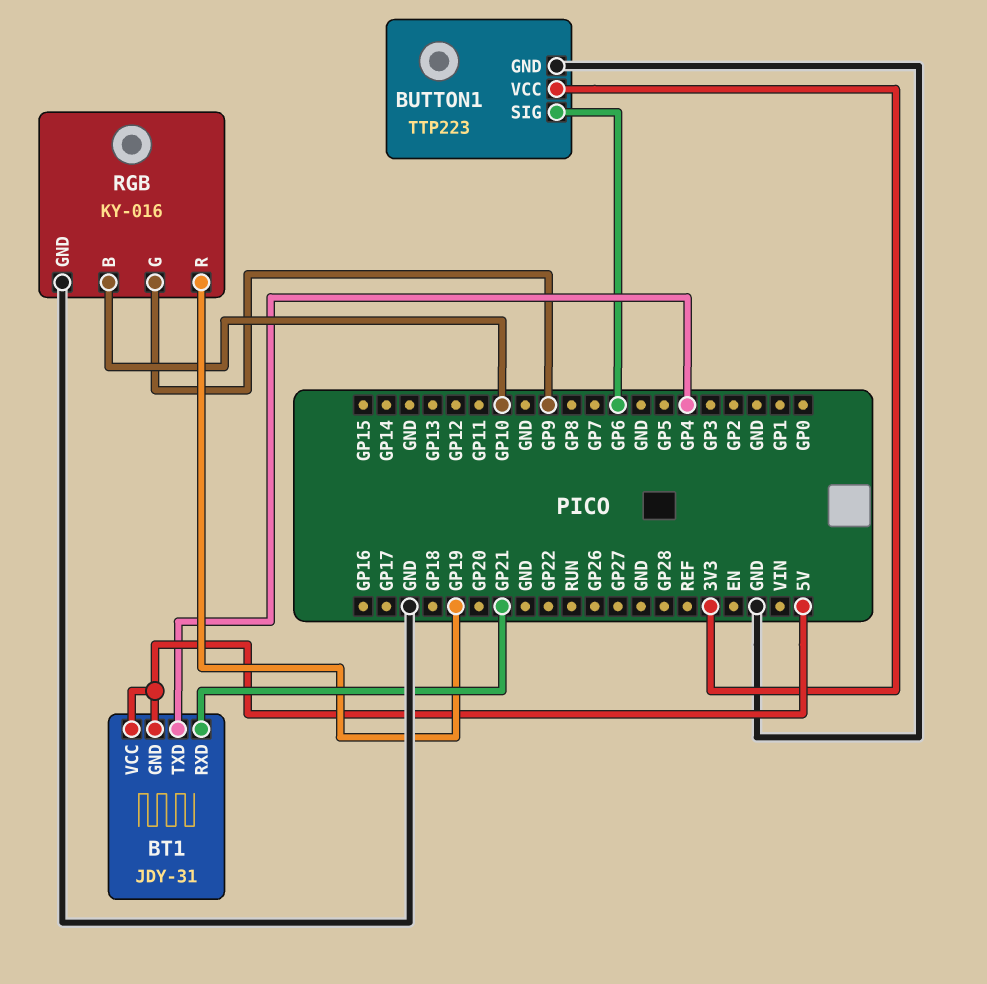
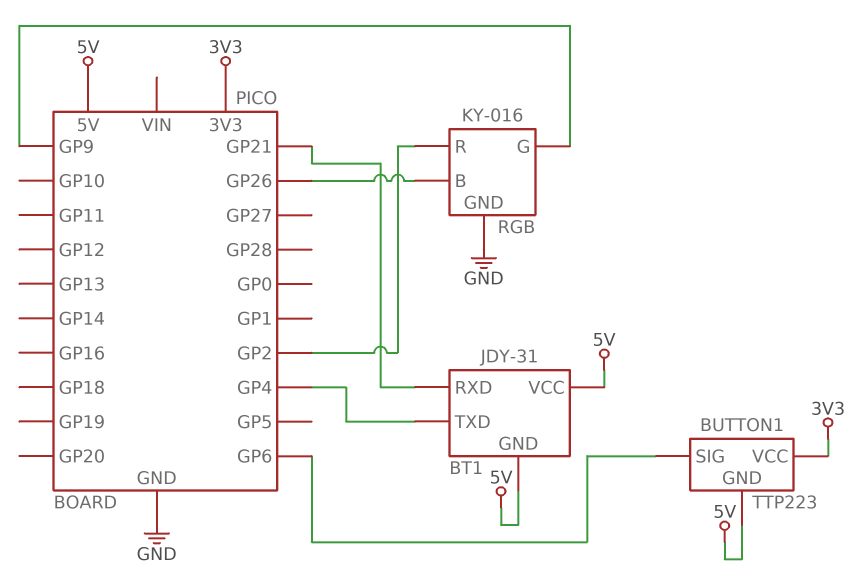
BUTTON1 pin GND: GND -> 5V
RGB pin B: GP10 -> GP26
RGB pin R: GP19 -> GP2

